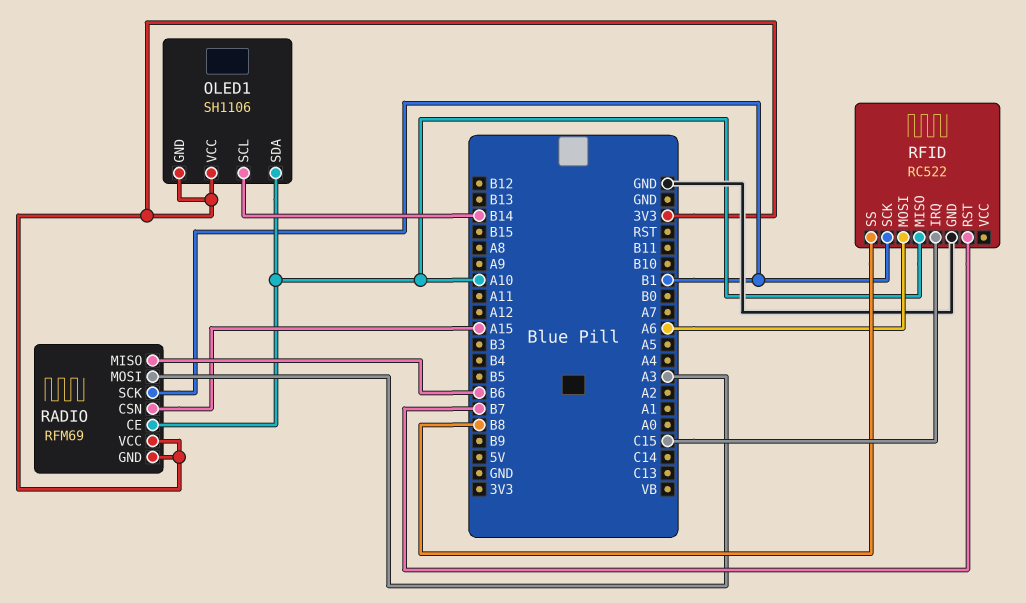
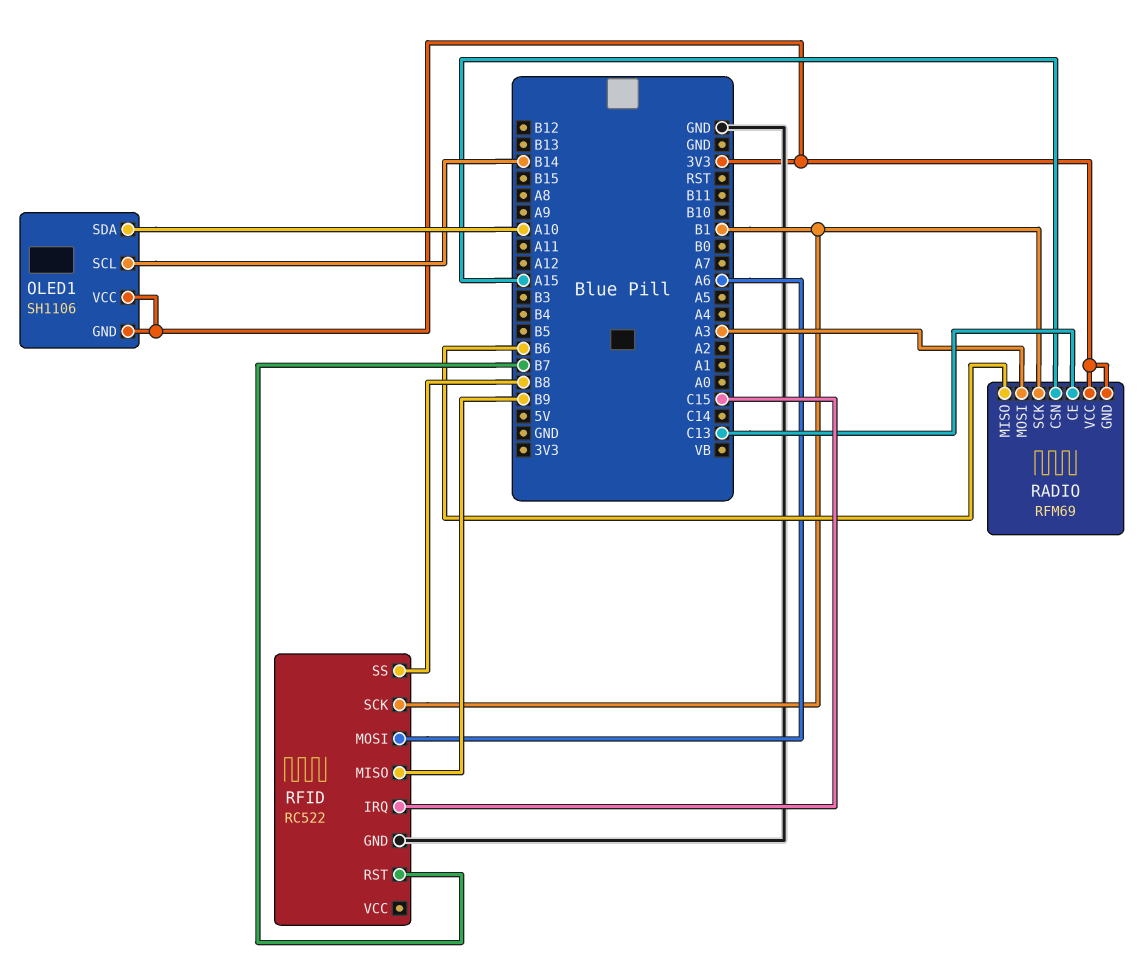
RADIO pin CE: A10 -> C13
RFID pin MISO: A10 -> B9

